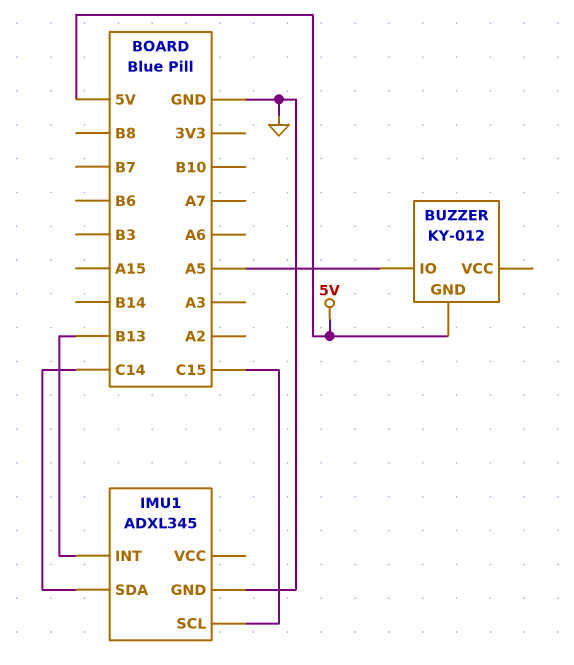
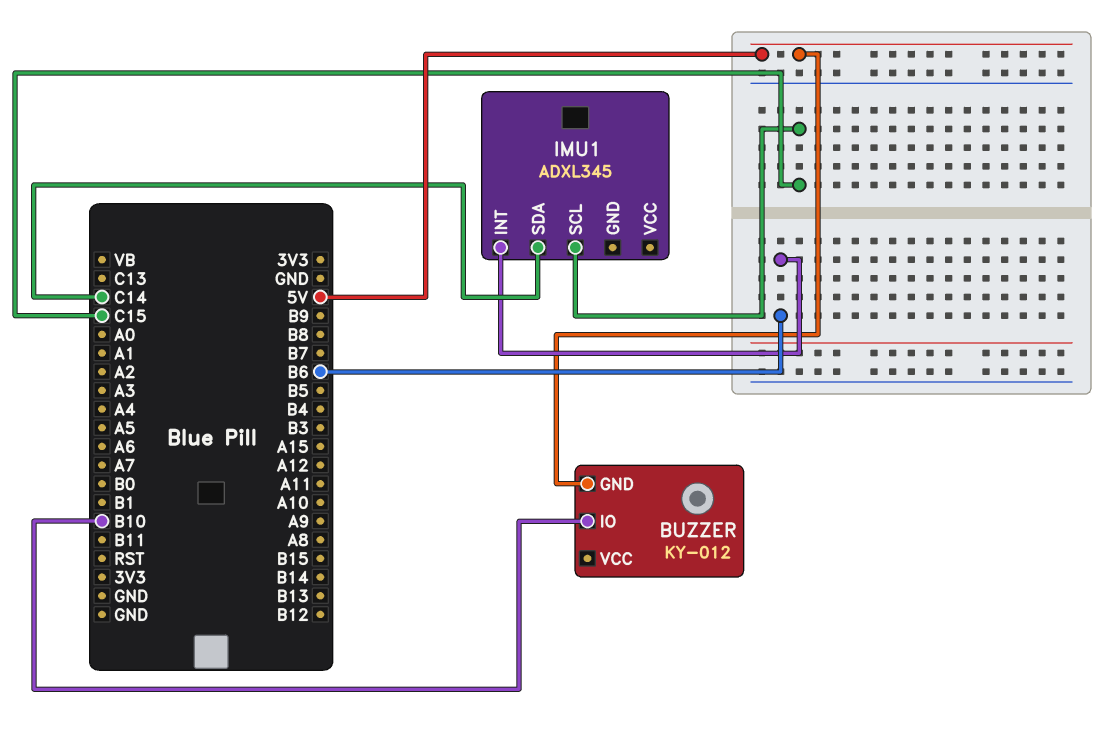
BUZZER pin IO: A5 -> B10
IMU1 pin GND: GND -> none
IMU1 pin INT: B13 -> B6

